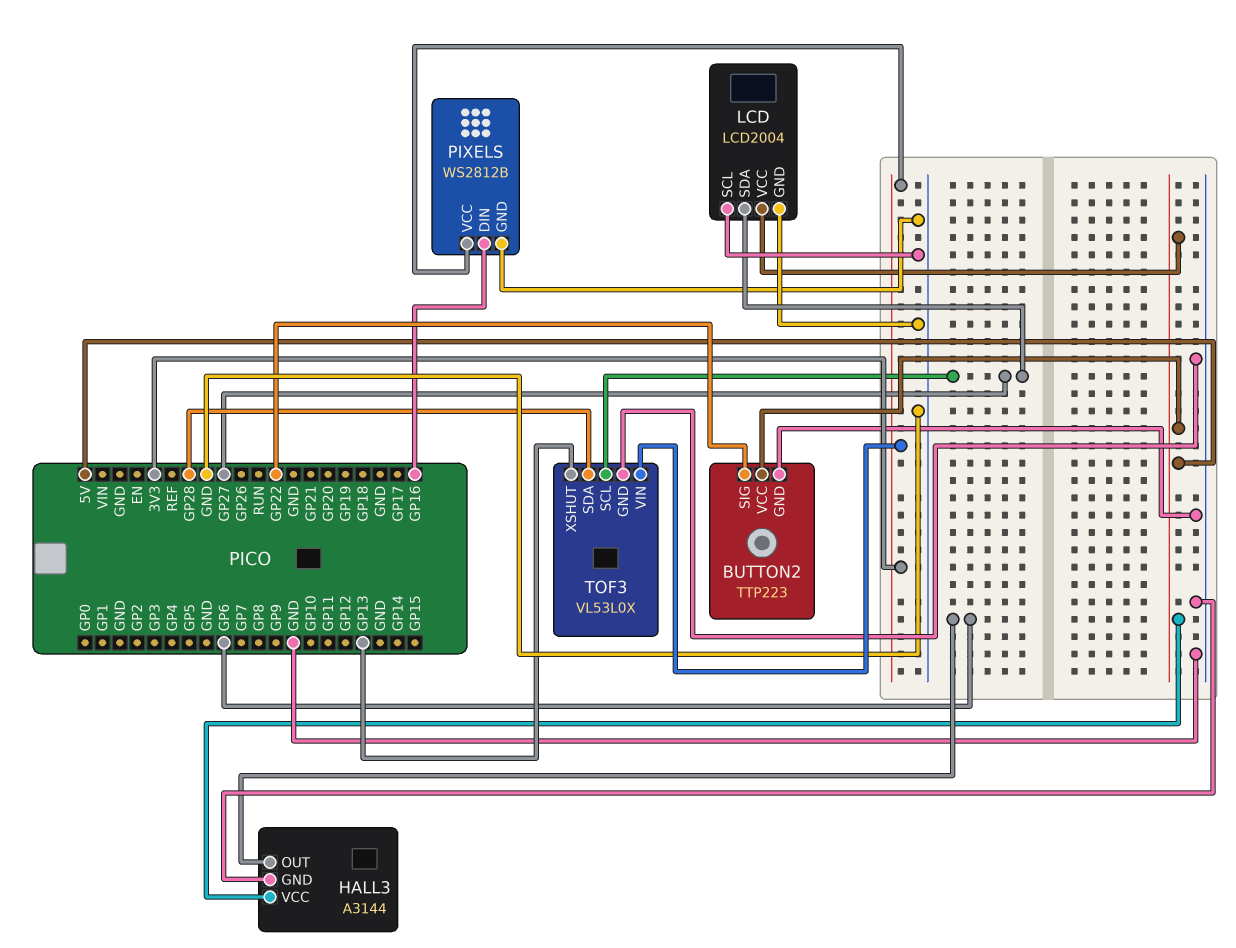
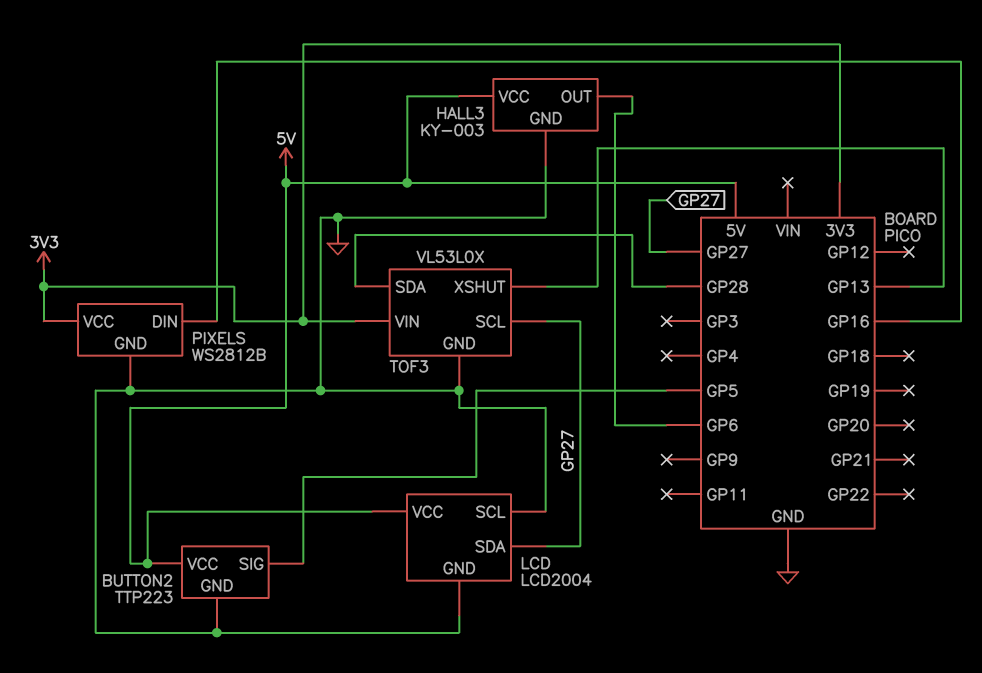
BUTTON2 pin SIG: GP22 -> GP5
HALL3: A3144 -> KY-003

